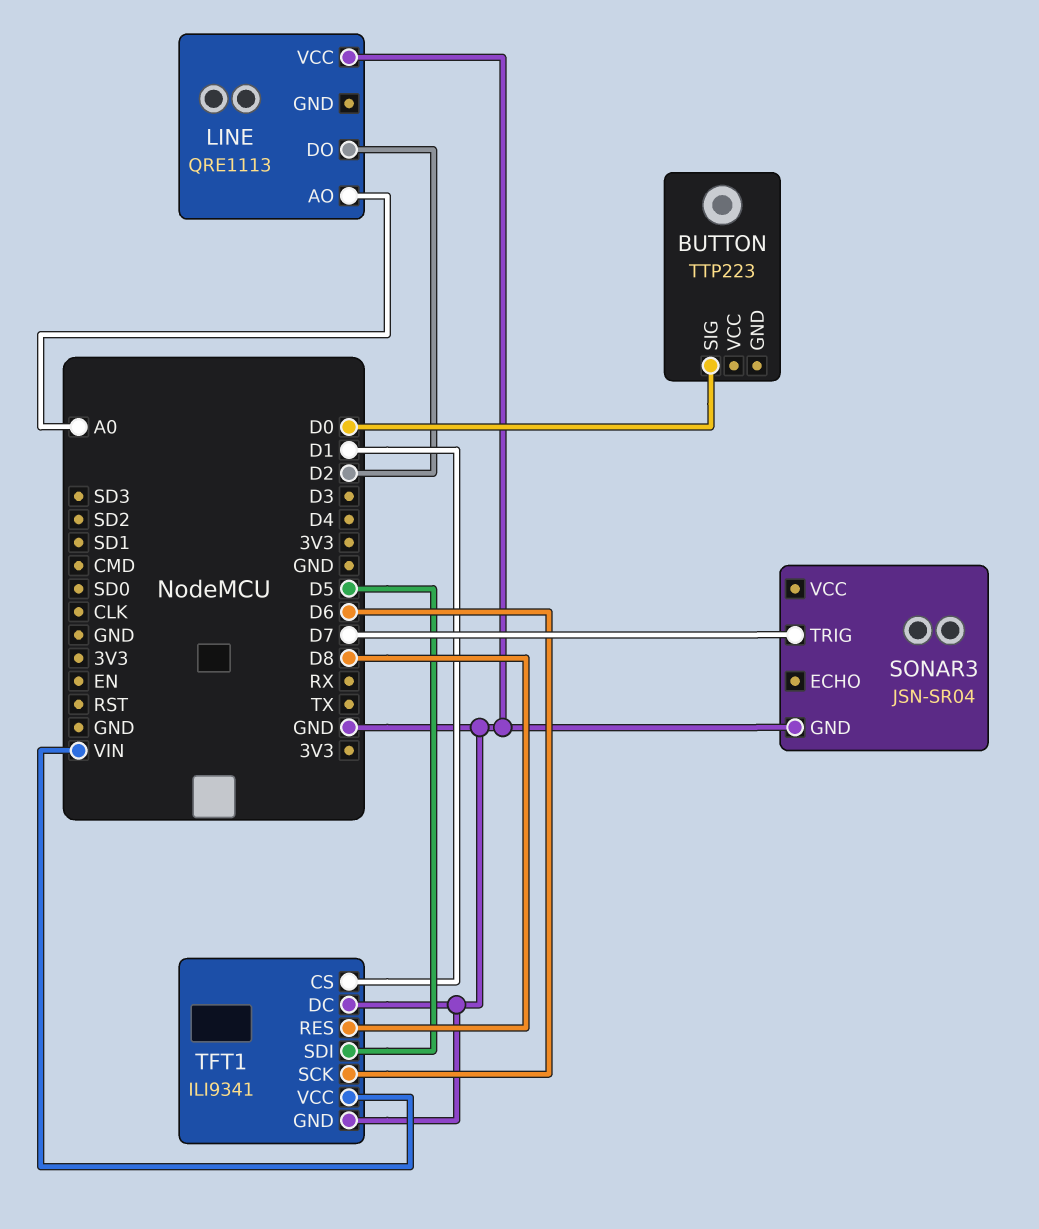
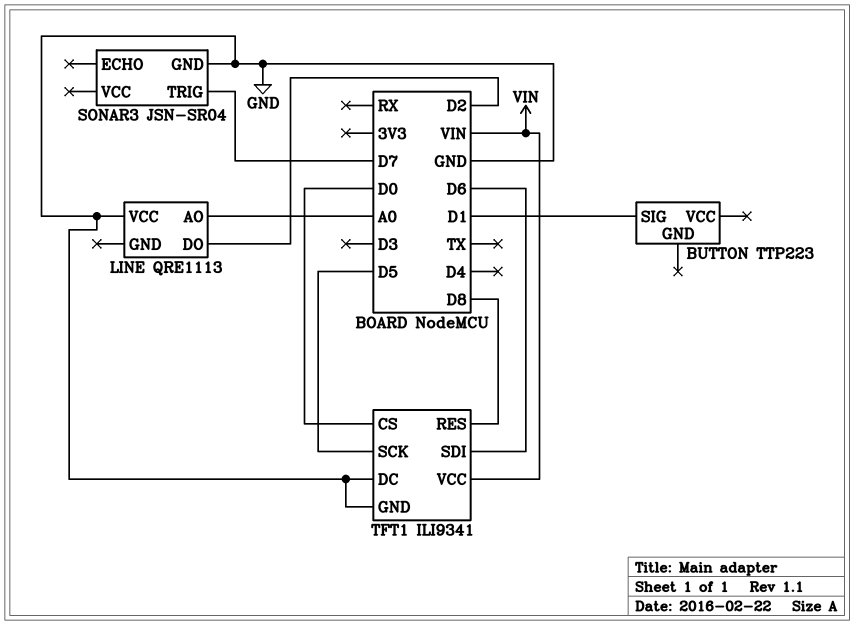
BUTTON pin SIG: D0 -> D1
TFT1 pin CS: D1 -> D0
TFT1 pin SCK: D6 -> D5
TFT1 pin SDI: D5 -> D6

